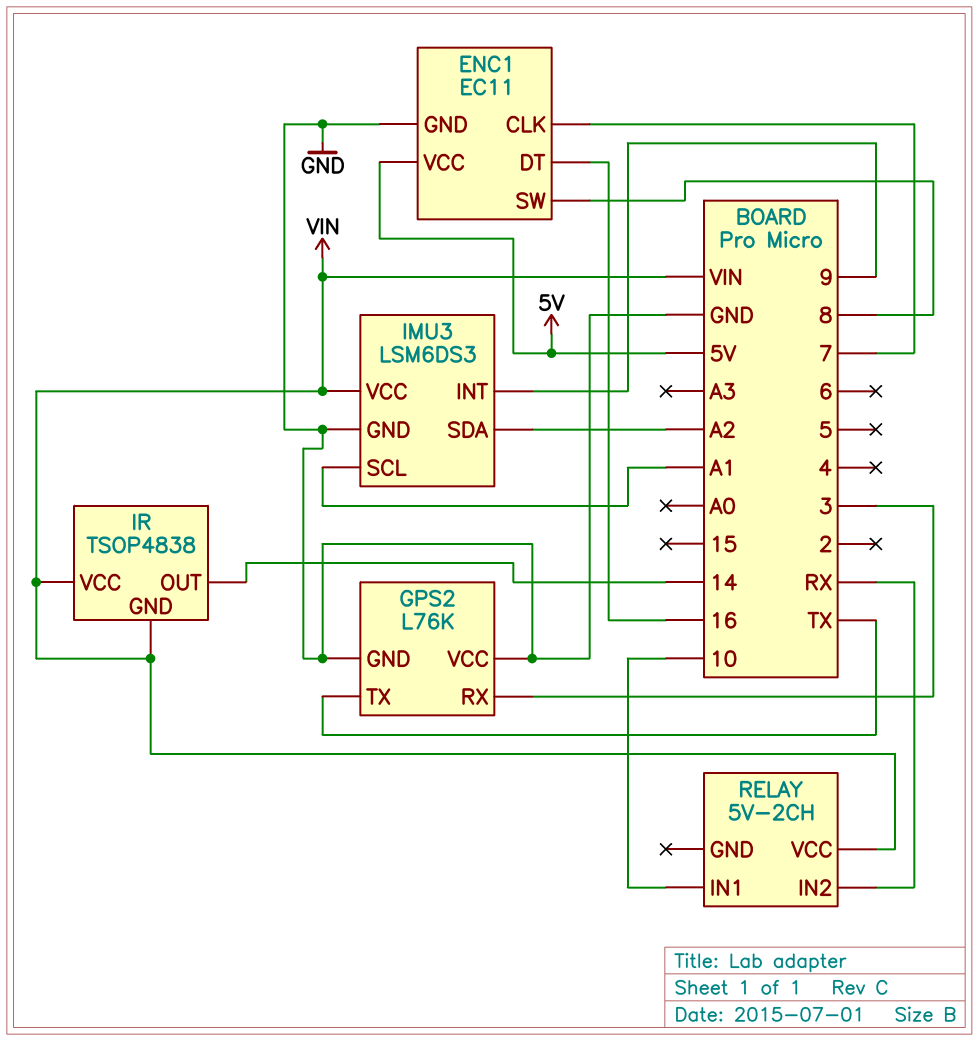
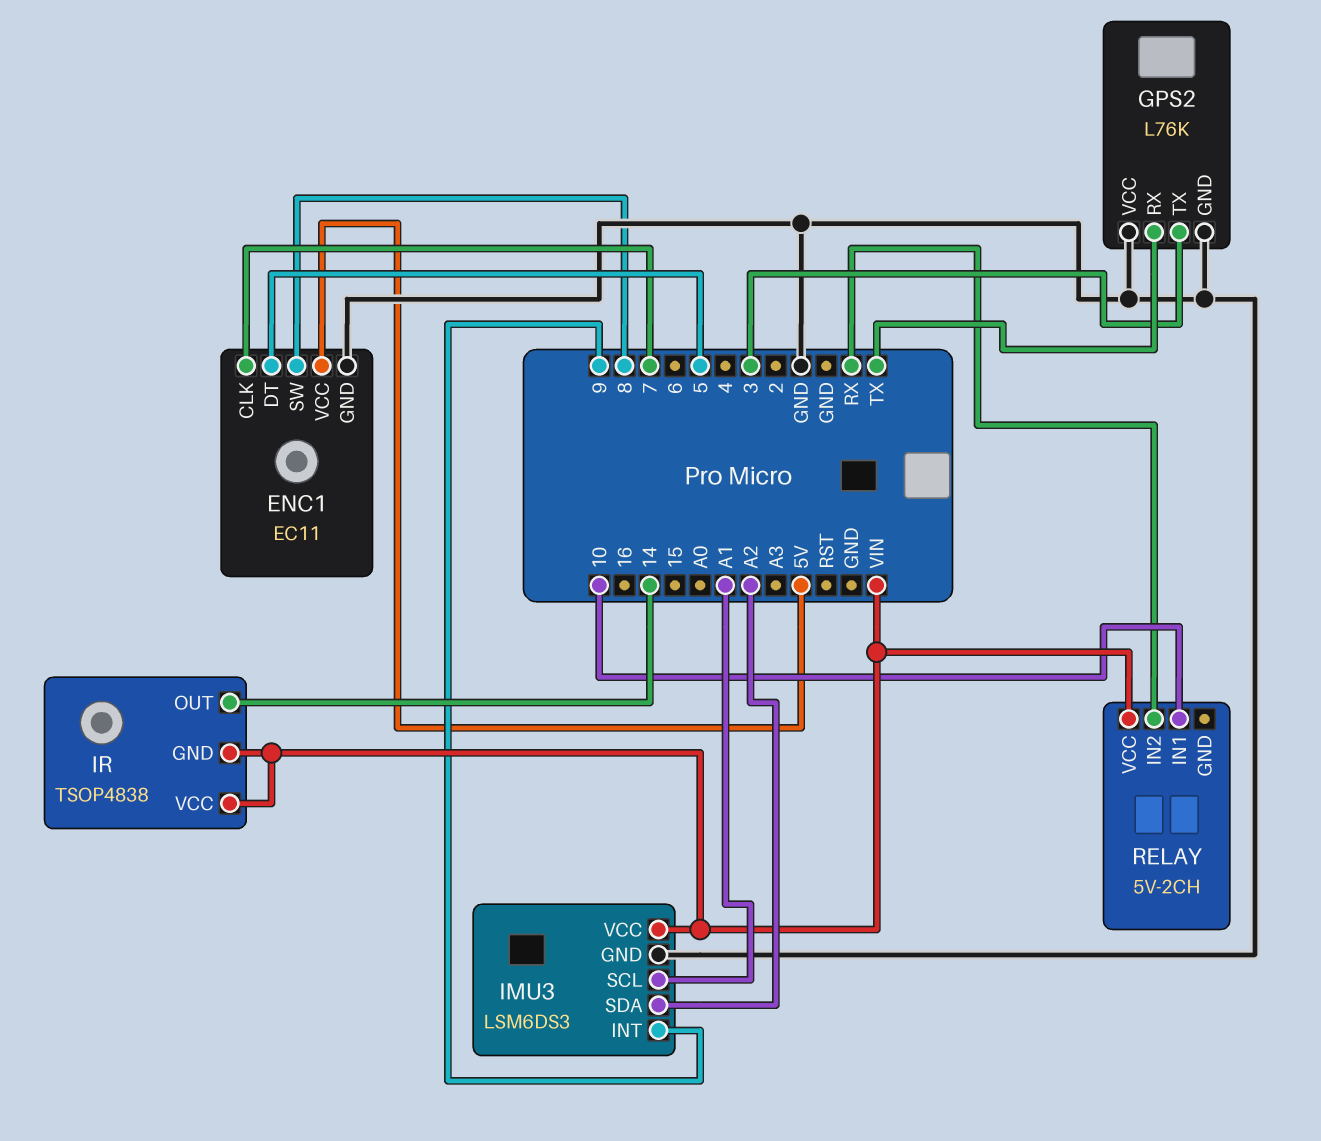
ENC1 pin DT: 16 -> 5
GPS2 pin RX: 3 -> TX
GPS2 pin TX: TX -> 3

